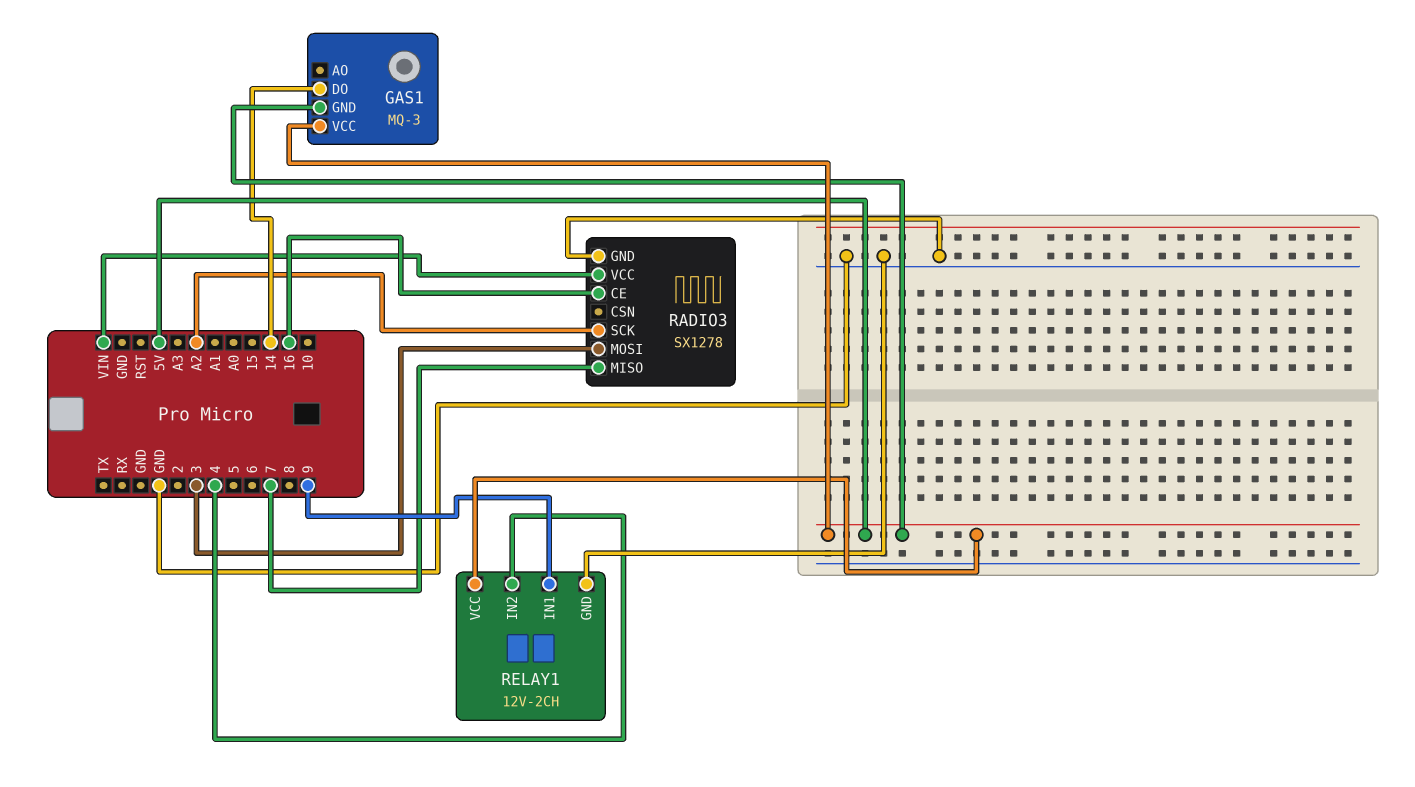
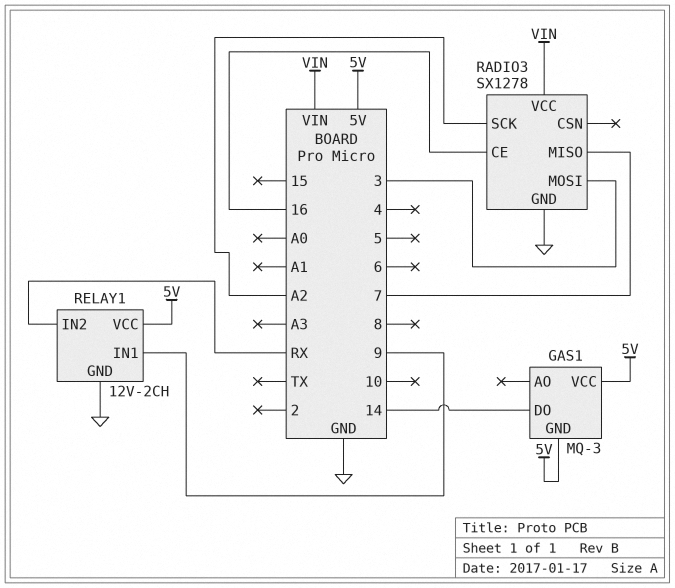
RELAY1 pin IN2: 4 -> RX

